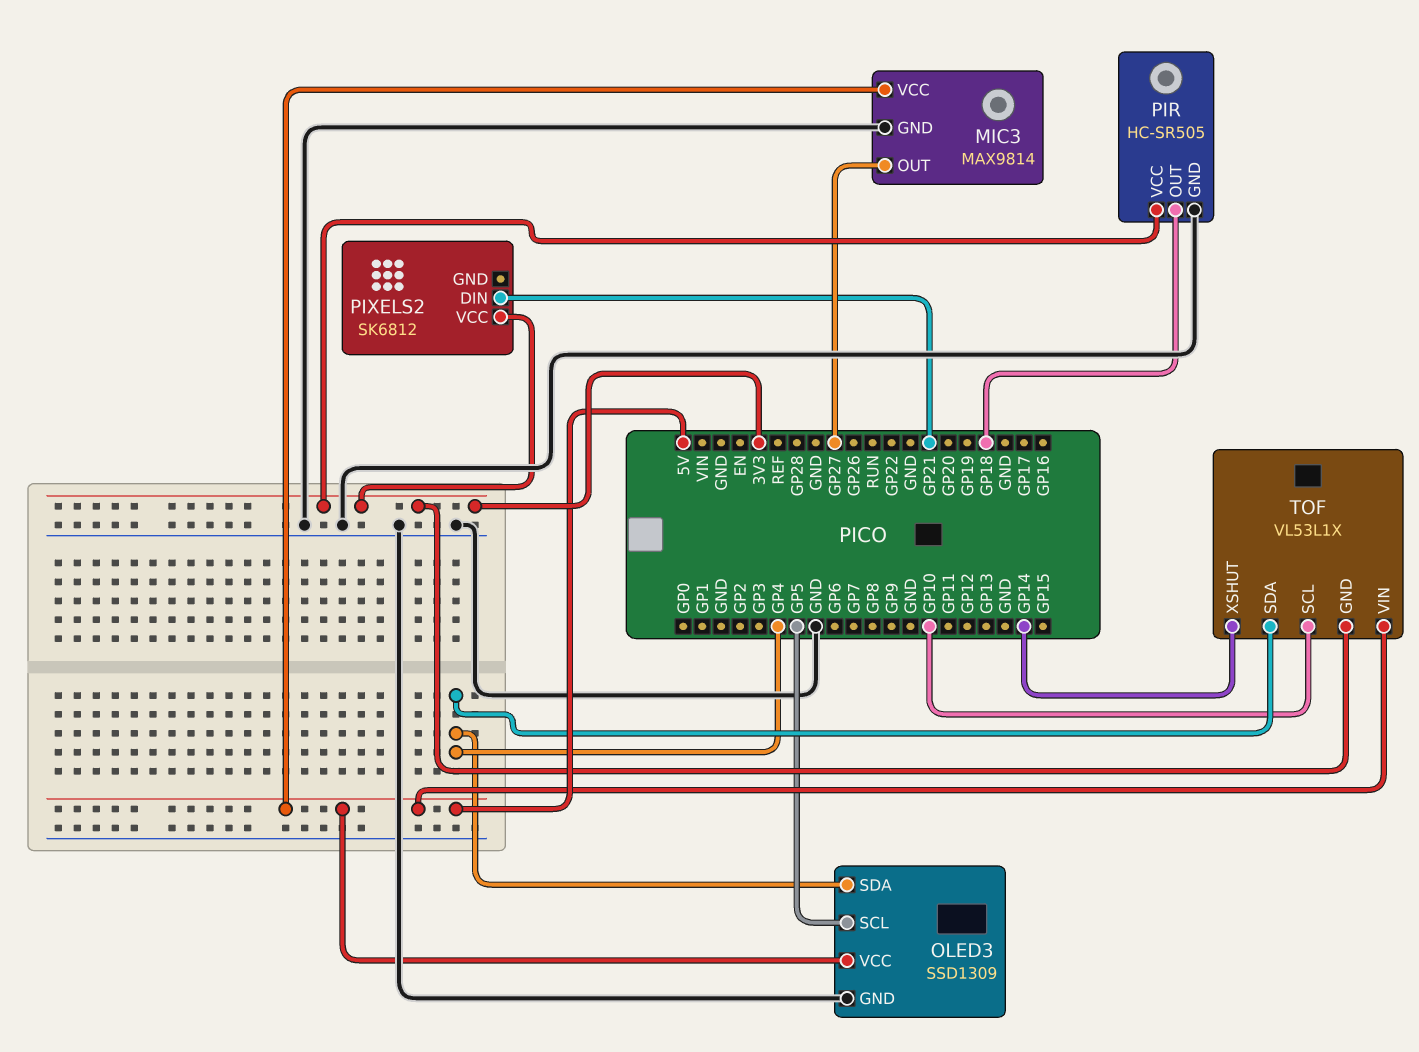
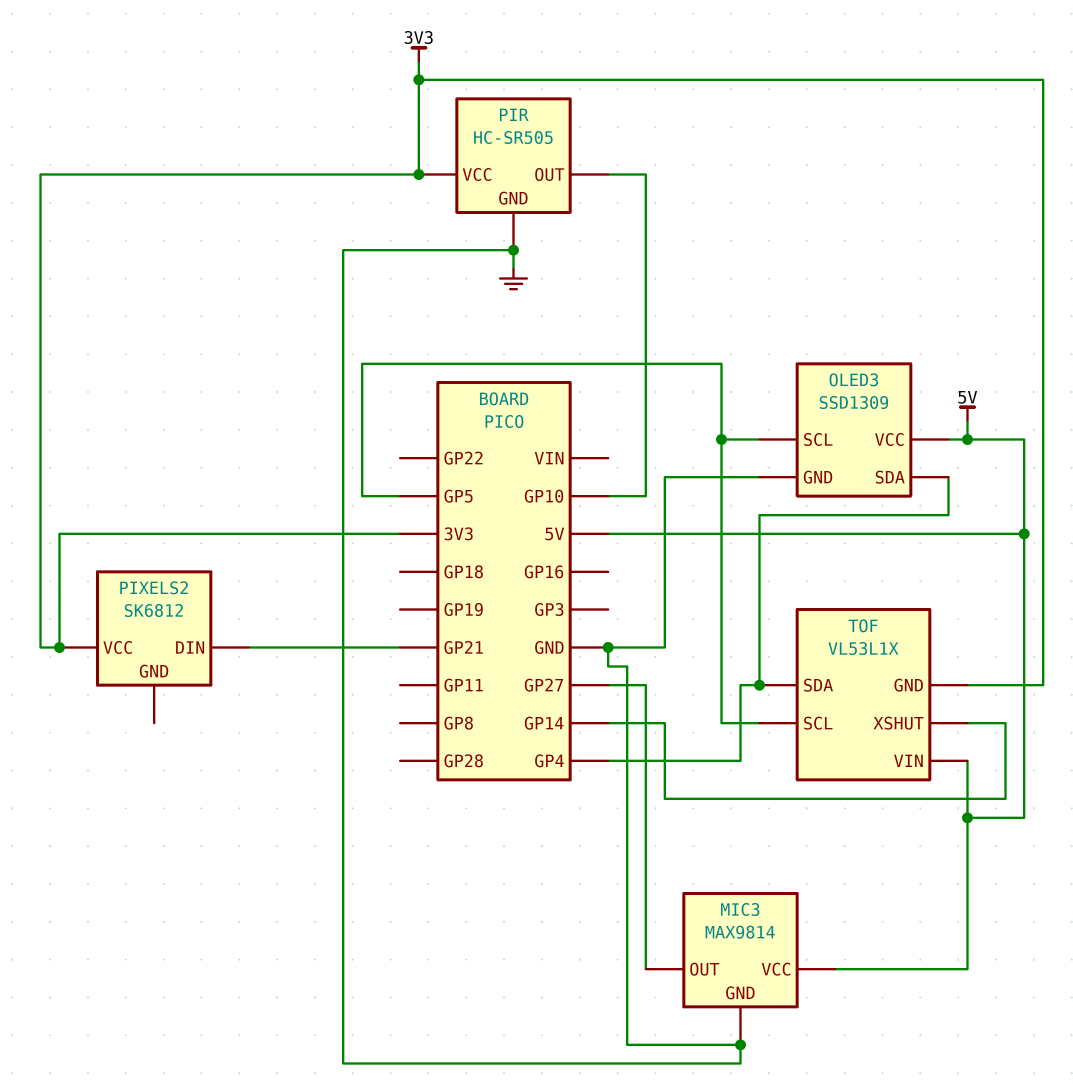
PIR pin OUT: GP18 -> GP10
TOF pin SCL: GP10 -> GP5

